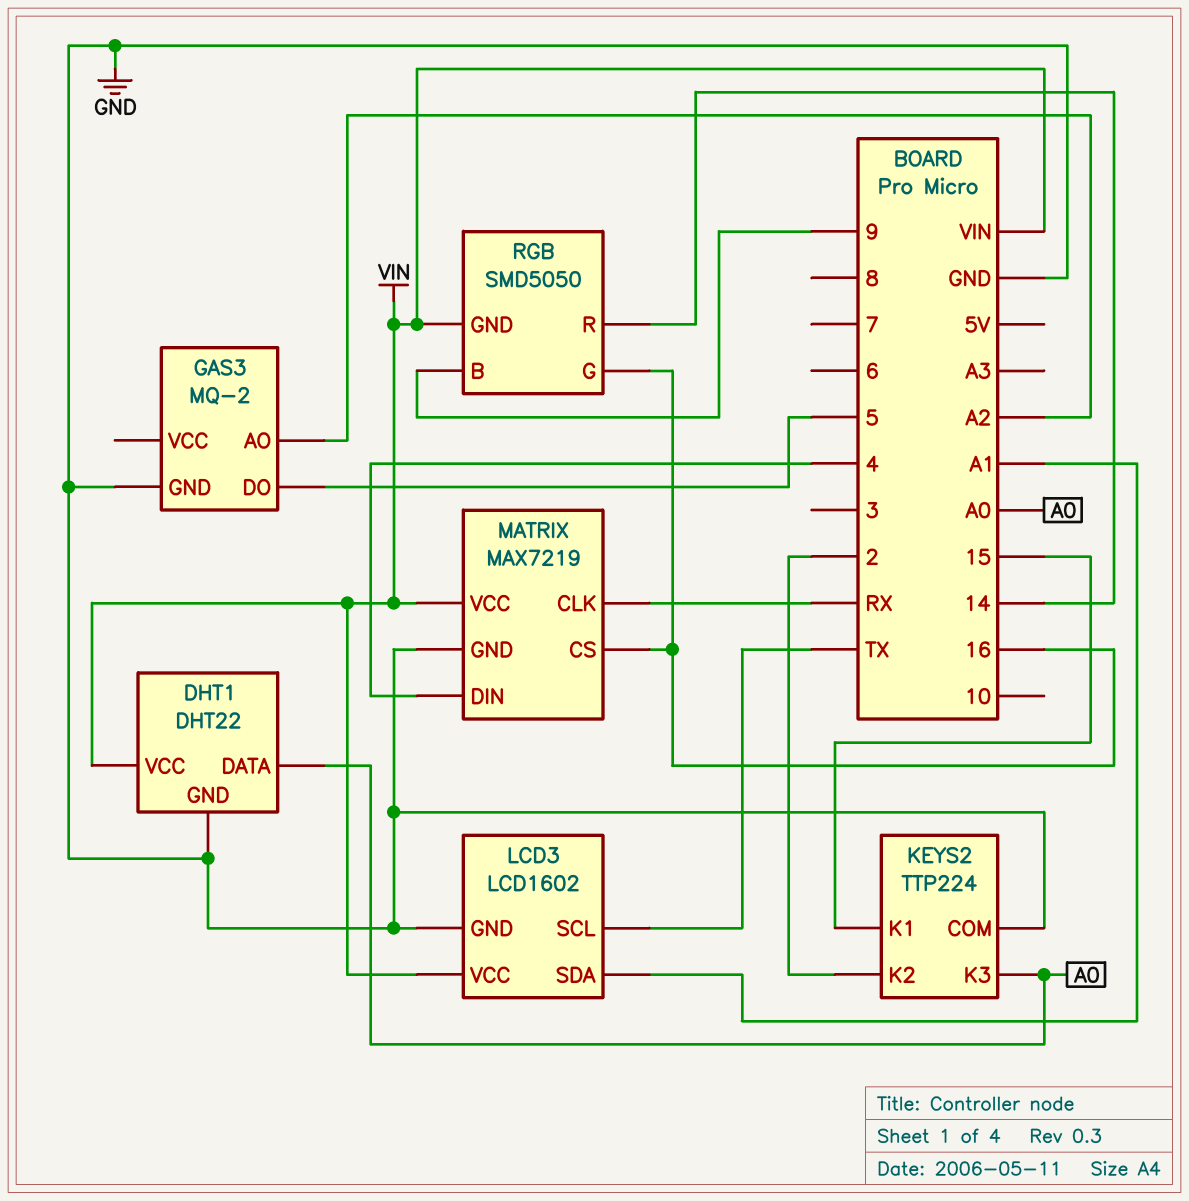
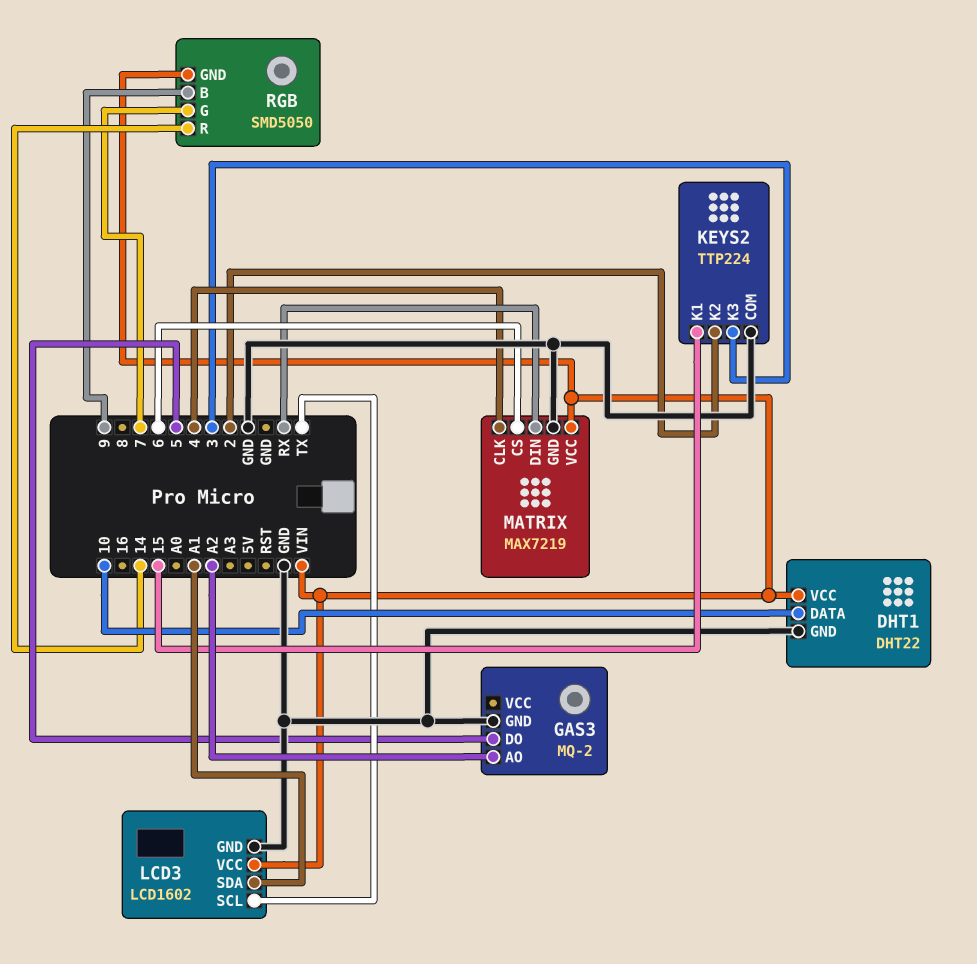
DHT1 pin DATA: A0 -> 10
KEYS2 pin K3: A0 -> 3
MATRIX pin CLK: RX -> 4
MATRIX pin CS: 16 -> 6
MATRIX pin DIN: 4 -> RX
RGB pin G: 16 -> 7

